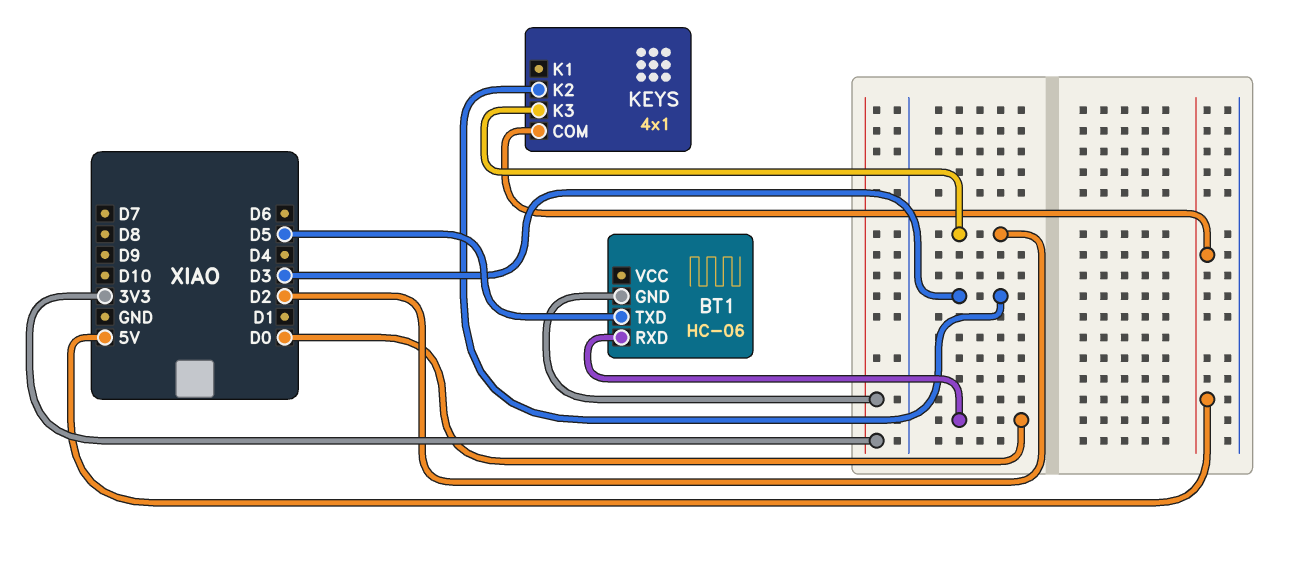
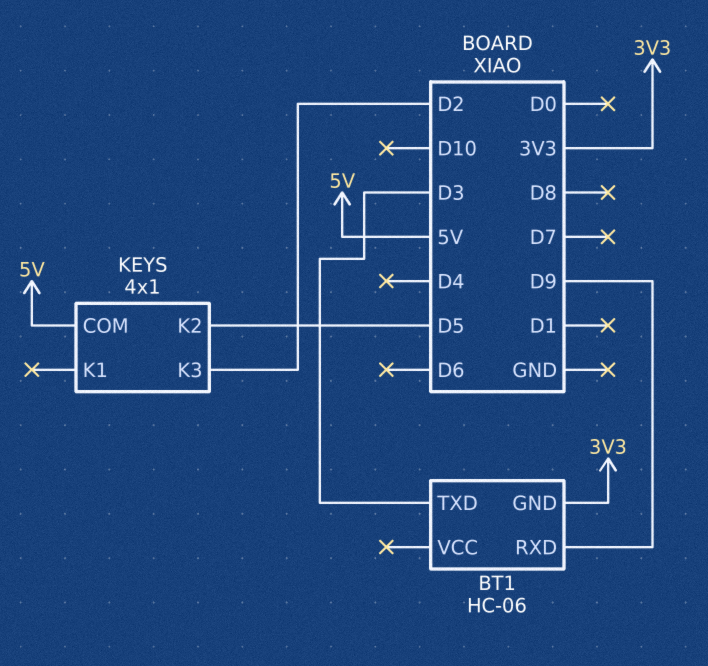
BT1 pin RXD: D0 -> D9
BT1 pin TXD: D5 -> D3
KEYS pin K2: D3 -> D5

